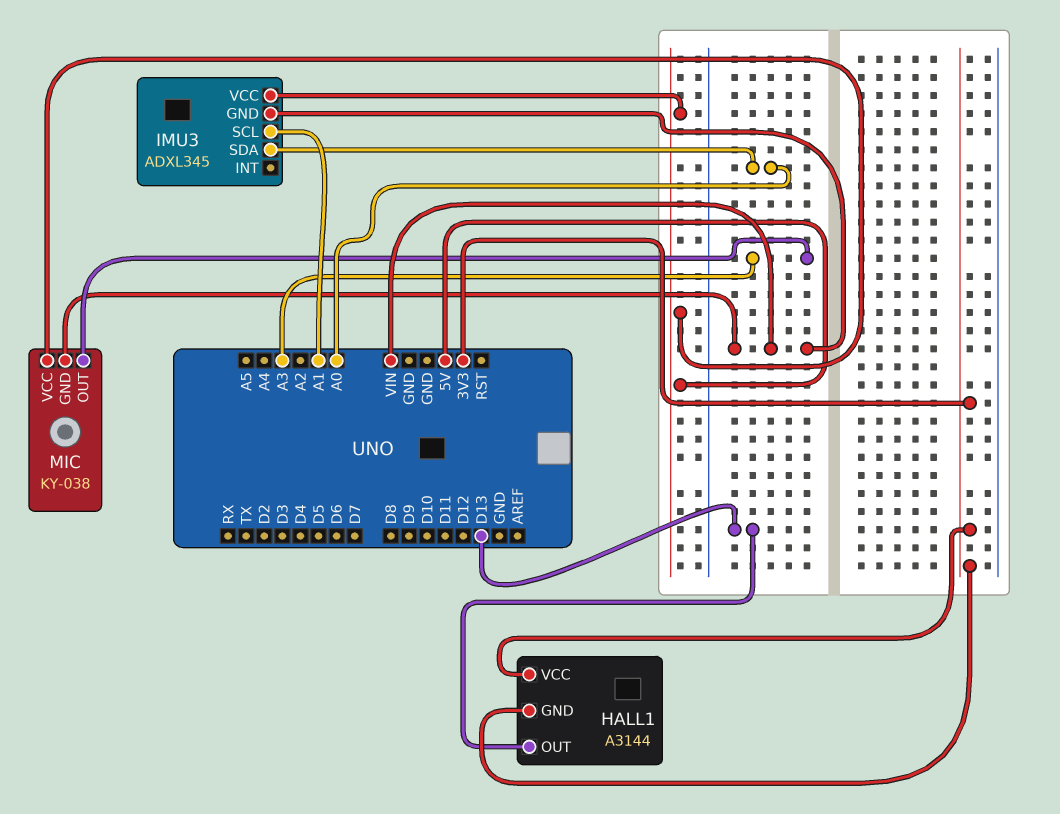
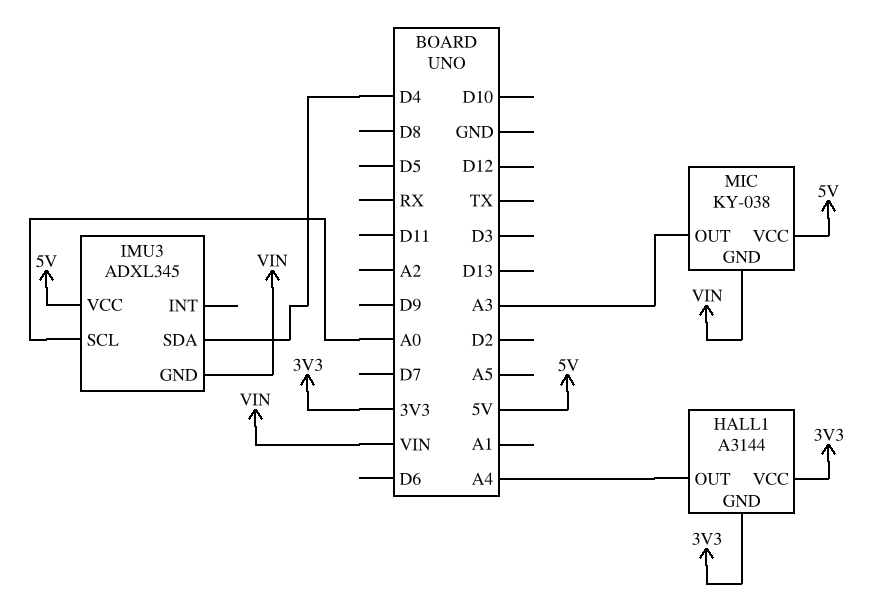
HALL1 pin OUT: D13 -> A4
IMU3 pin SCL: A1 -> A0
IMU3 pin SDA: A0 -> D4

